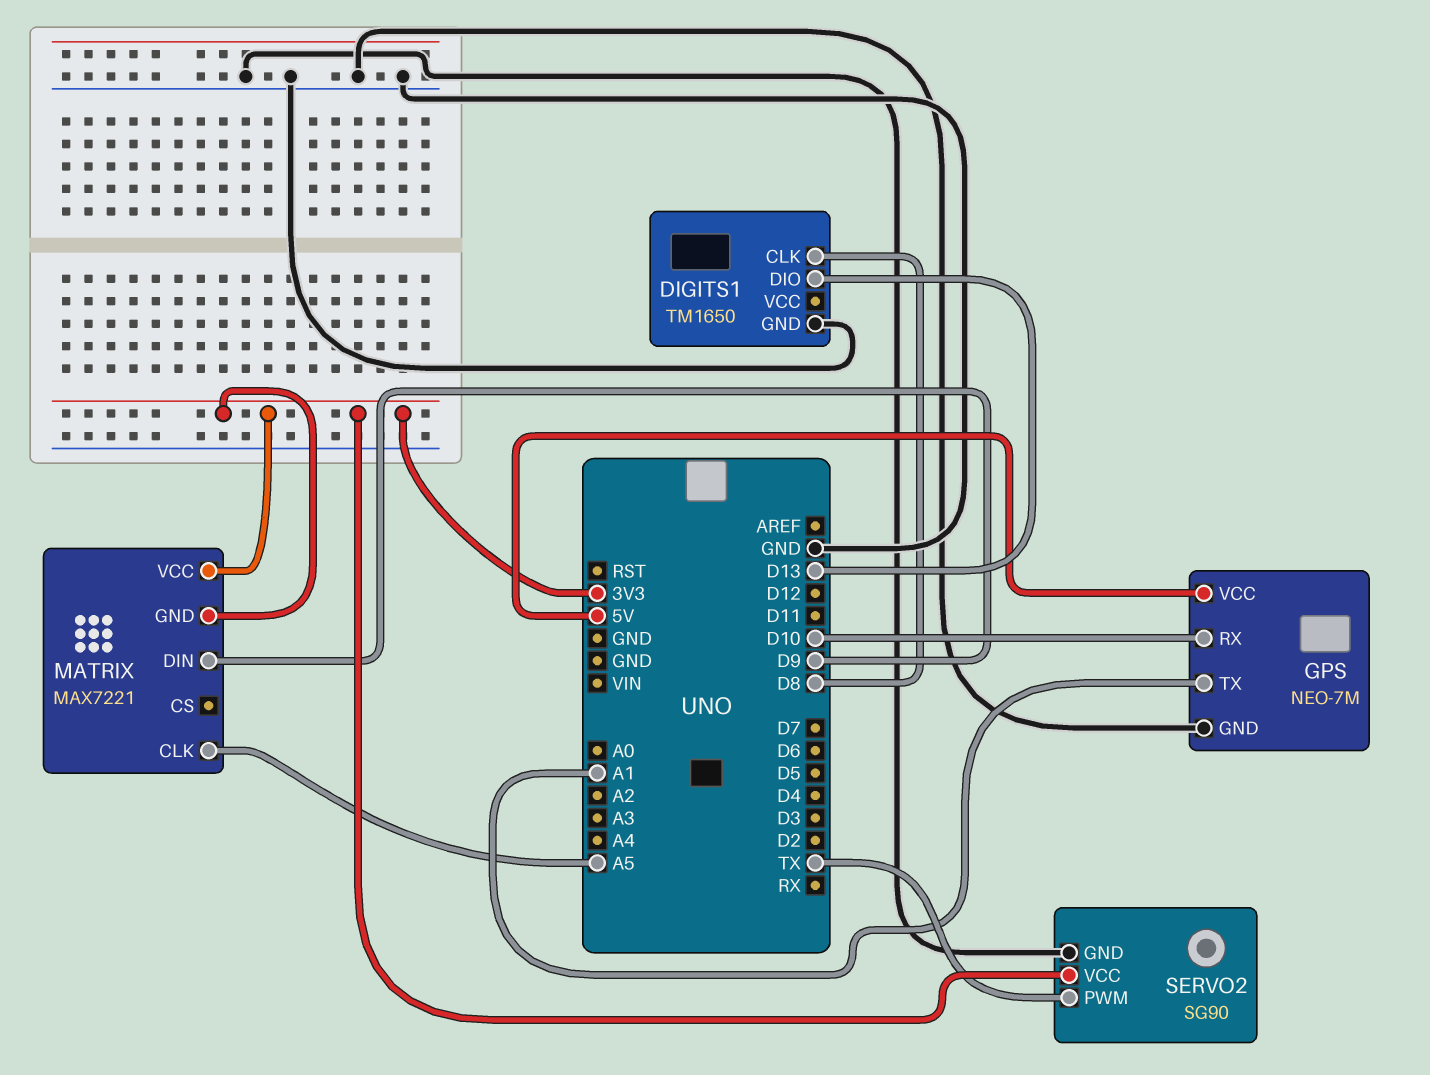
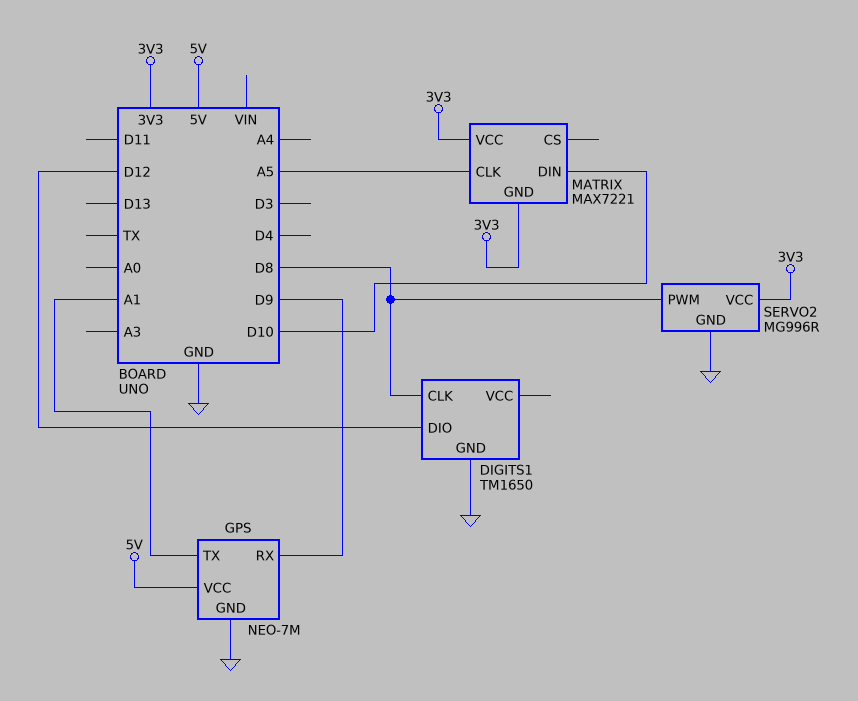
DIGITS1 pin DIO: D13 -> D12
GPS pin RX: D10 -> D9
MATRIX pin DIN: D9 -> D10
SERVO2: SG90 -> MG996R
SERVO2 pin PWM: TX -> D8

